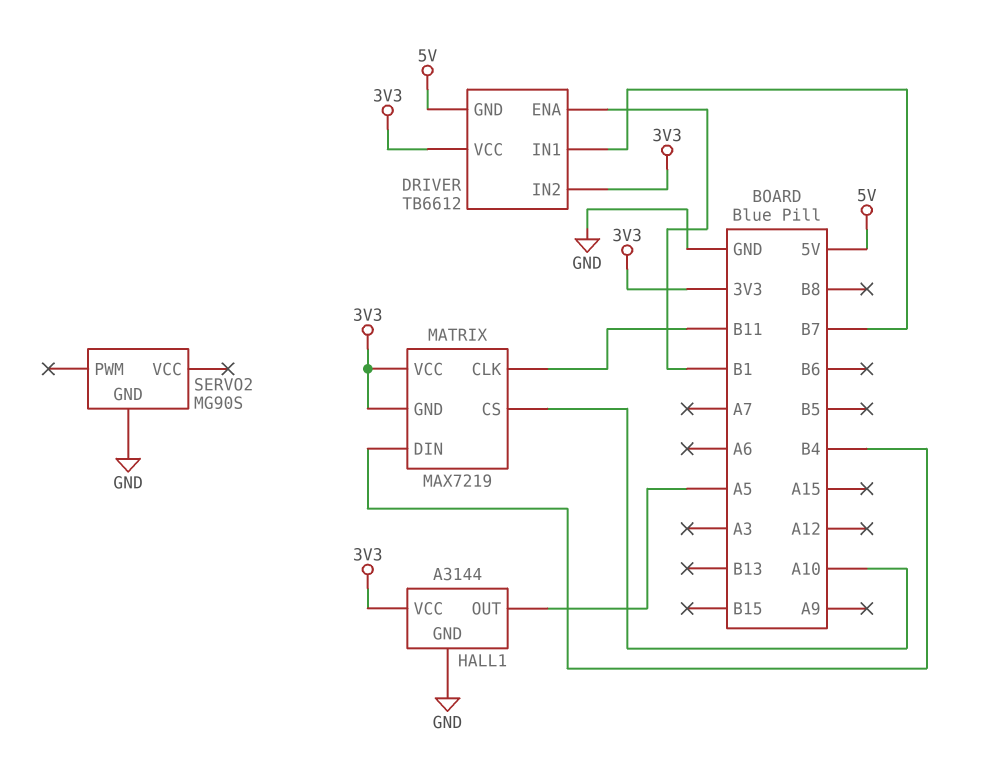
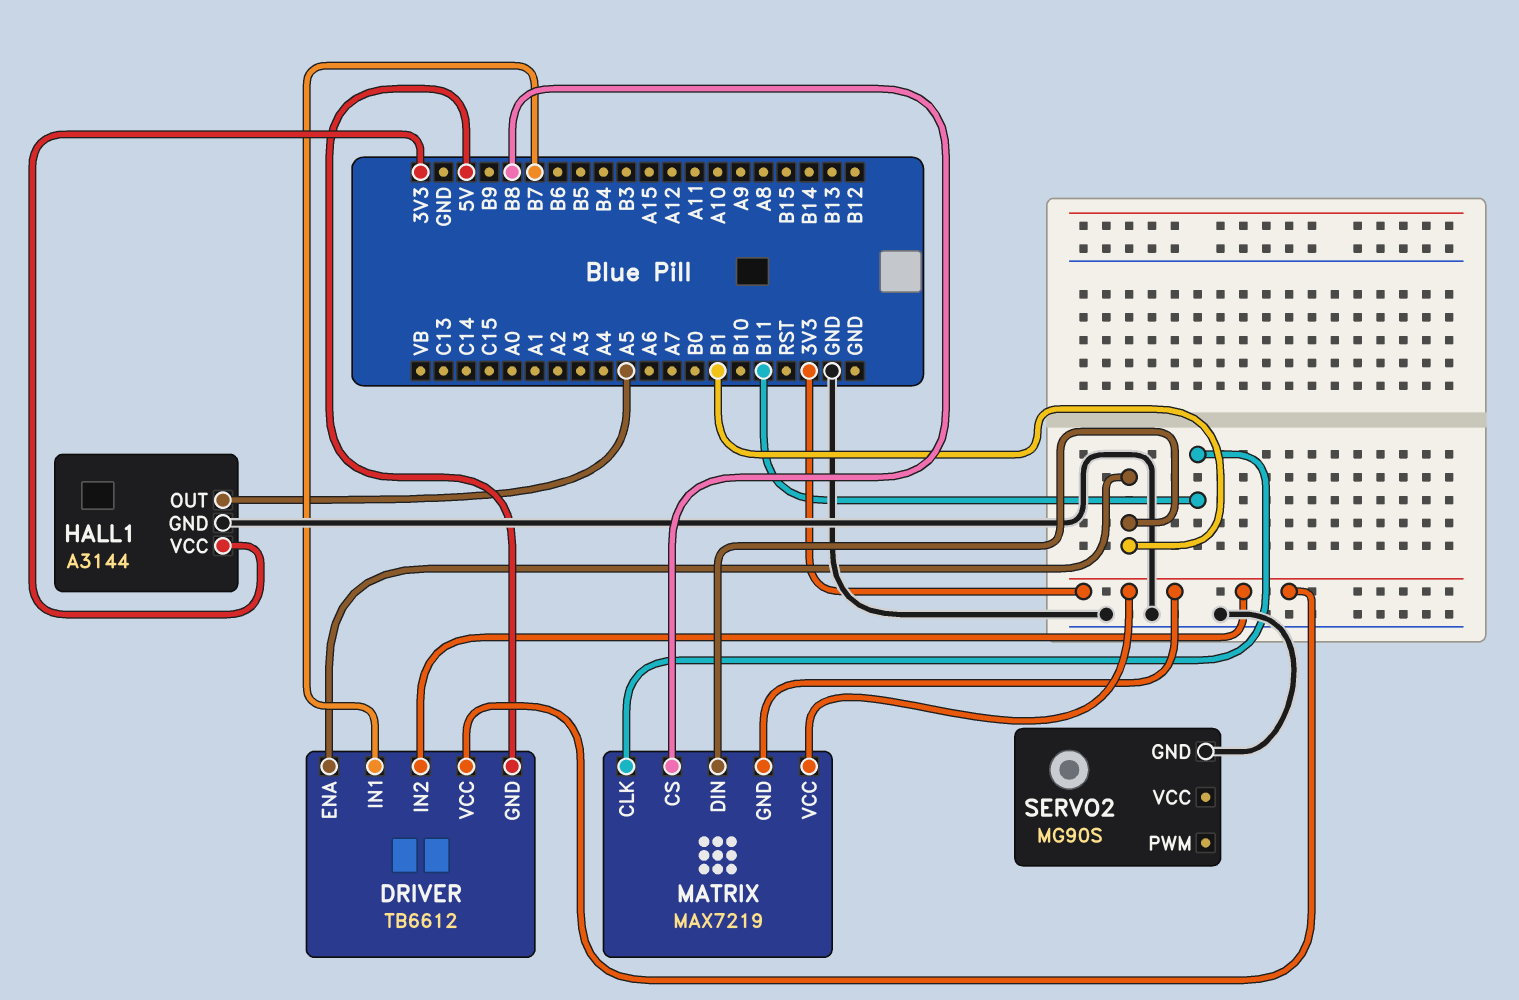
MATRIX pin CS: A10 -> B8
MATRIX pin DIN: B4 -> B1

